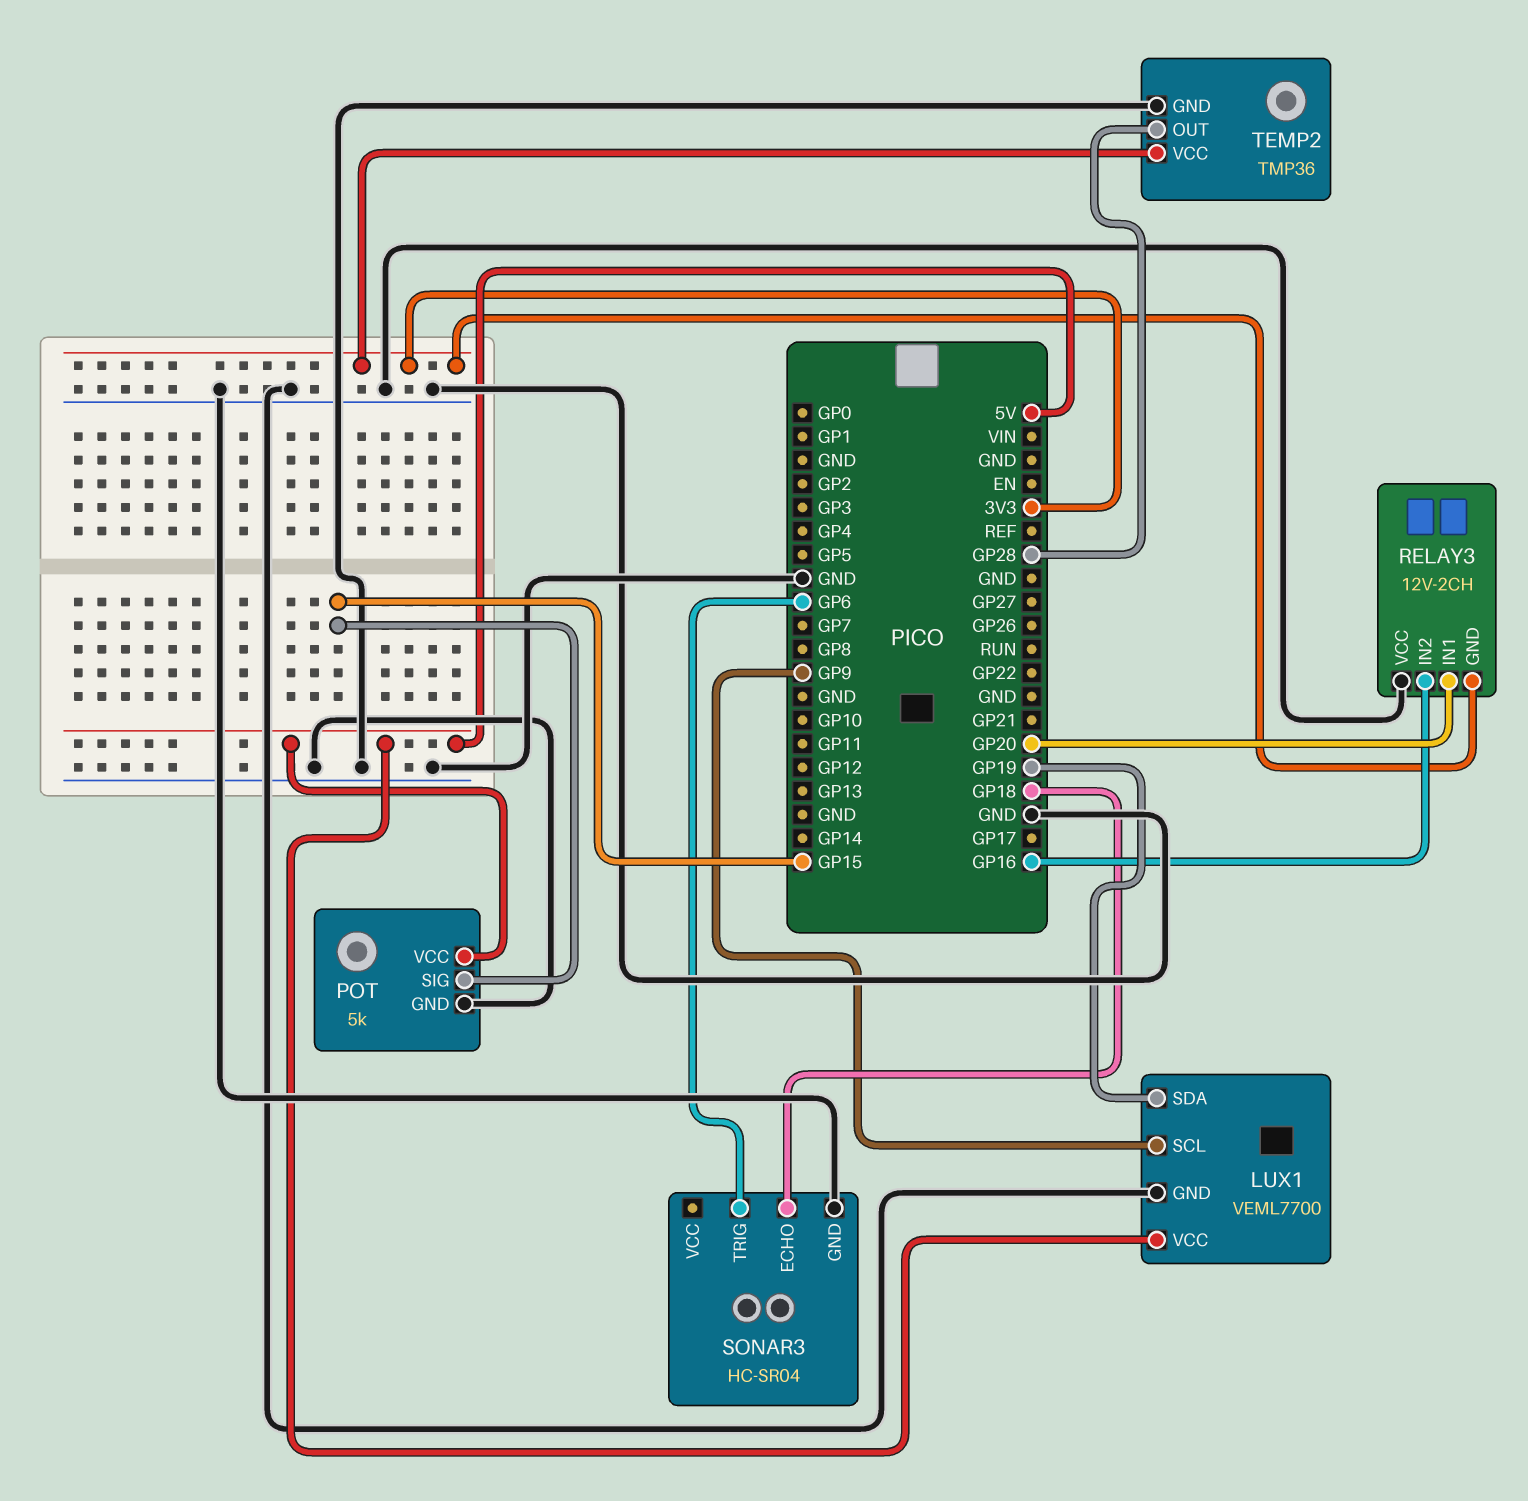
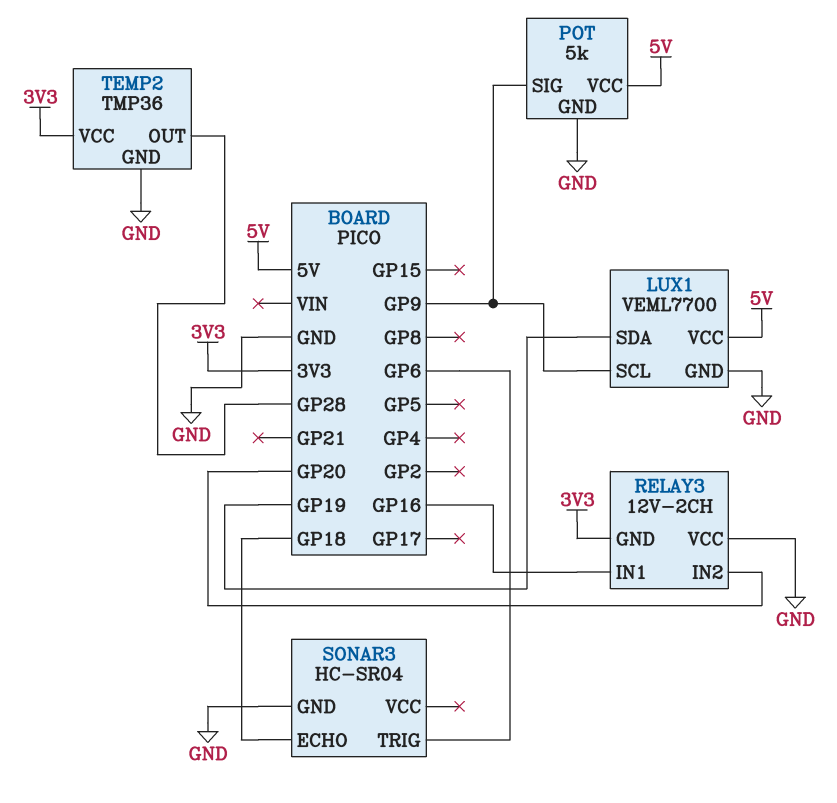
POT pin SIG: GP15 -> GP9
RELAY3 pin IN1: GP20 -> GP16
RELAY3 pin IN2: GP16 -> GP20

